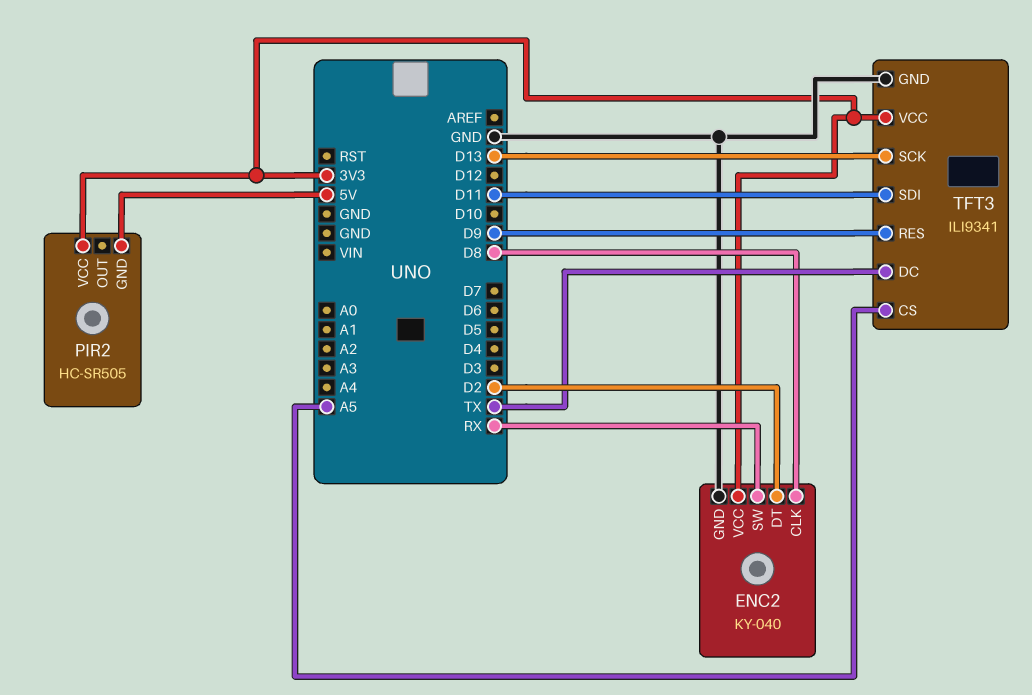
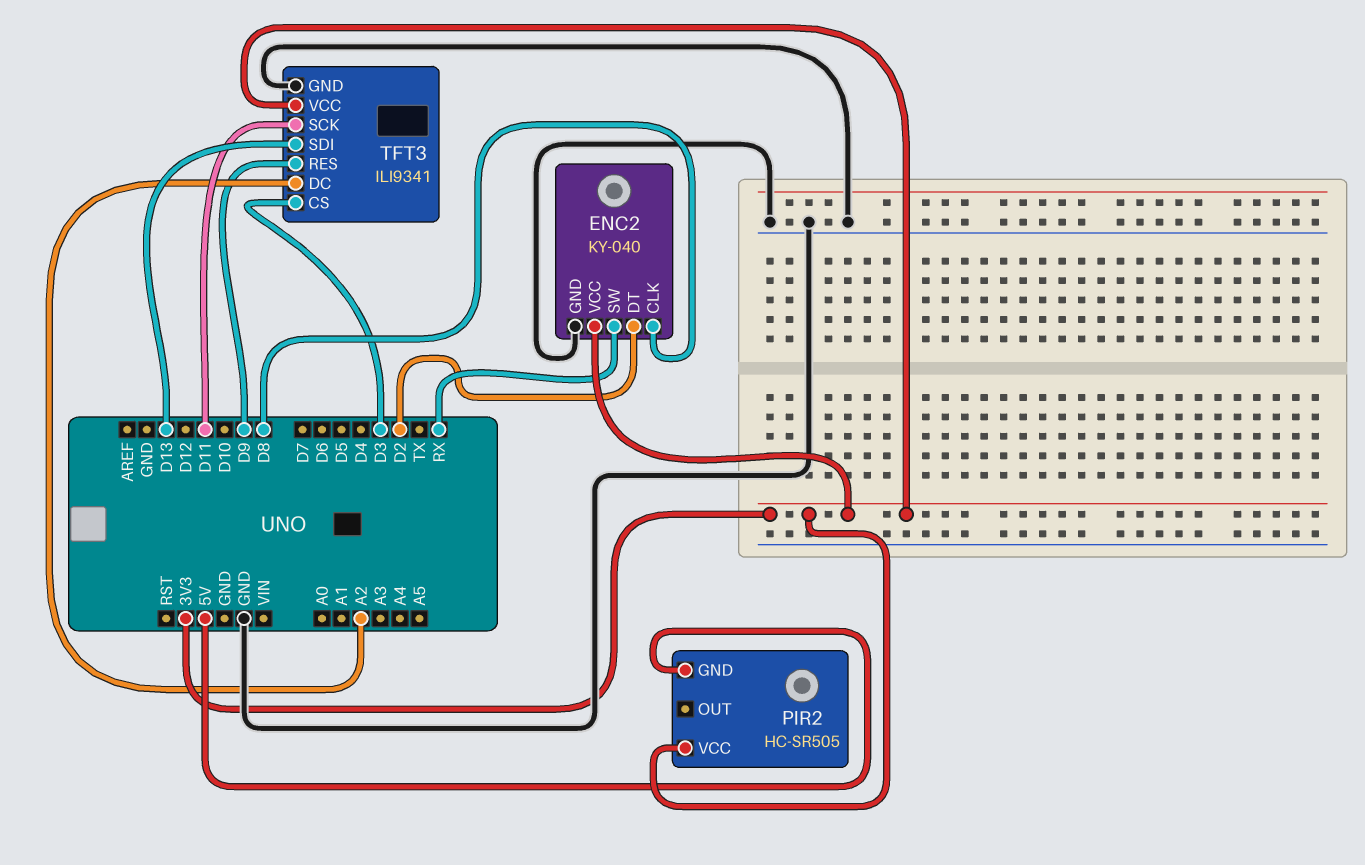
TFT3 pin CS: A5 -> D3
TFT3 pin DC: TX -> A2
TFT3 pin SCK: D13 -> D11
TFT3 pin SDI: D11 -> D13

